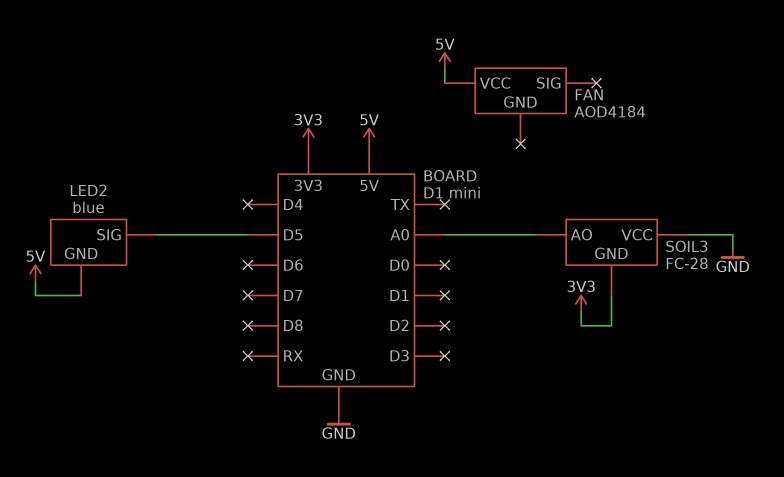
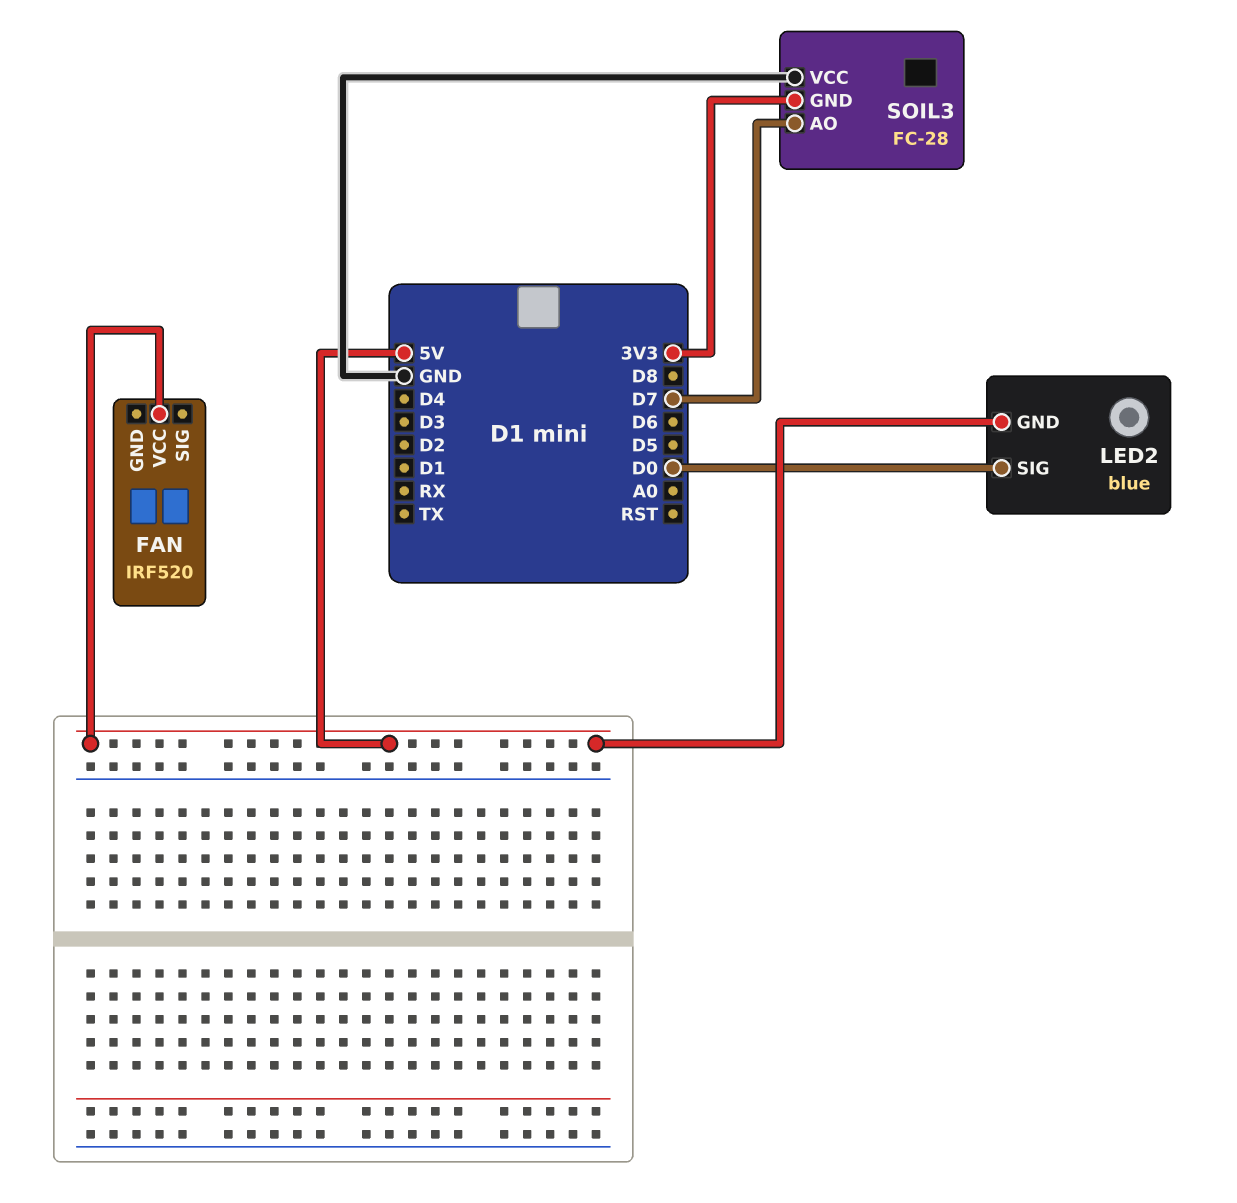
FAN: AOD4184 -> IRF520
LED2 pin SIG: D5 -> D0
SOIL3 pin AO: A0 -> D7

